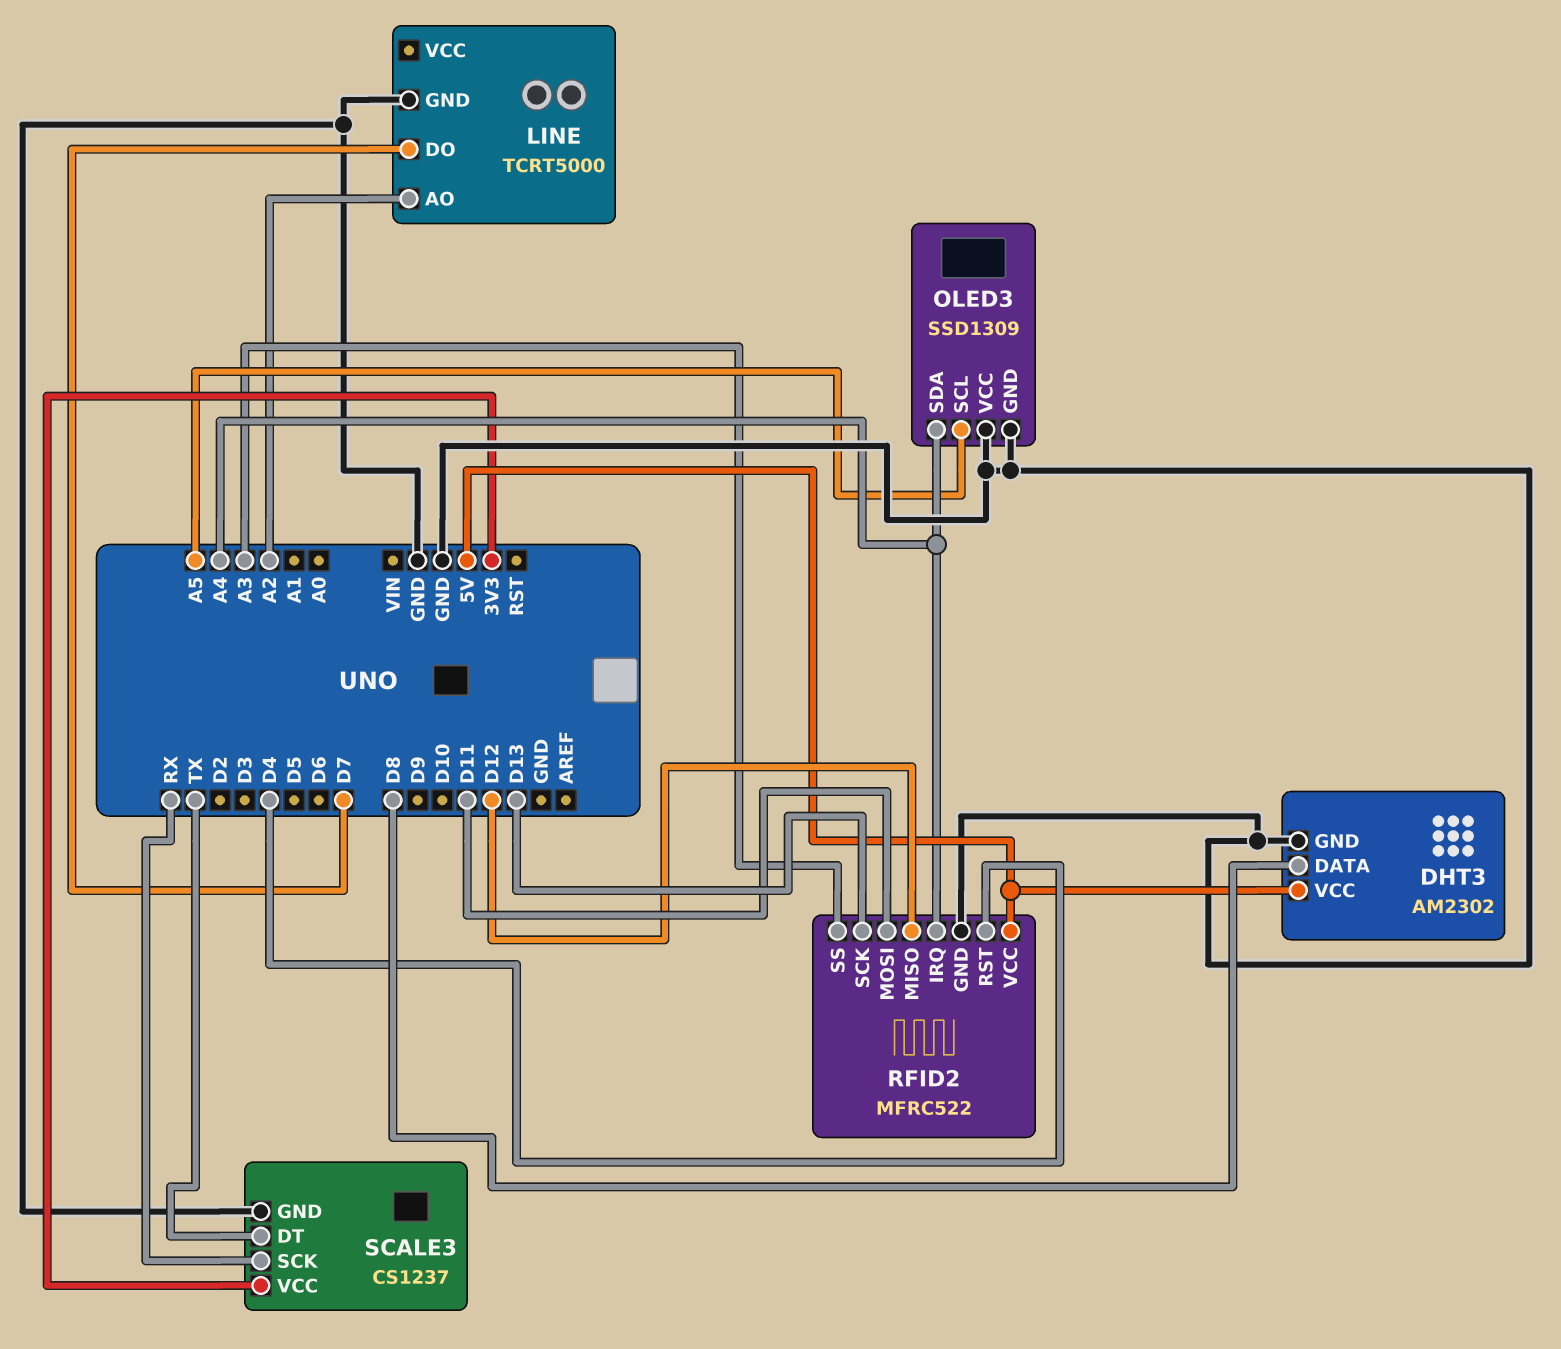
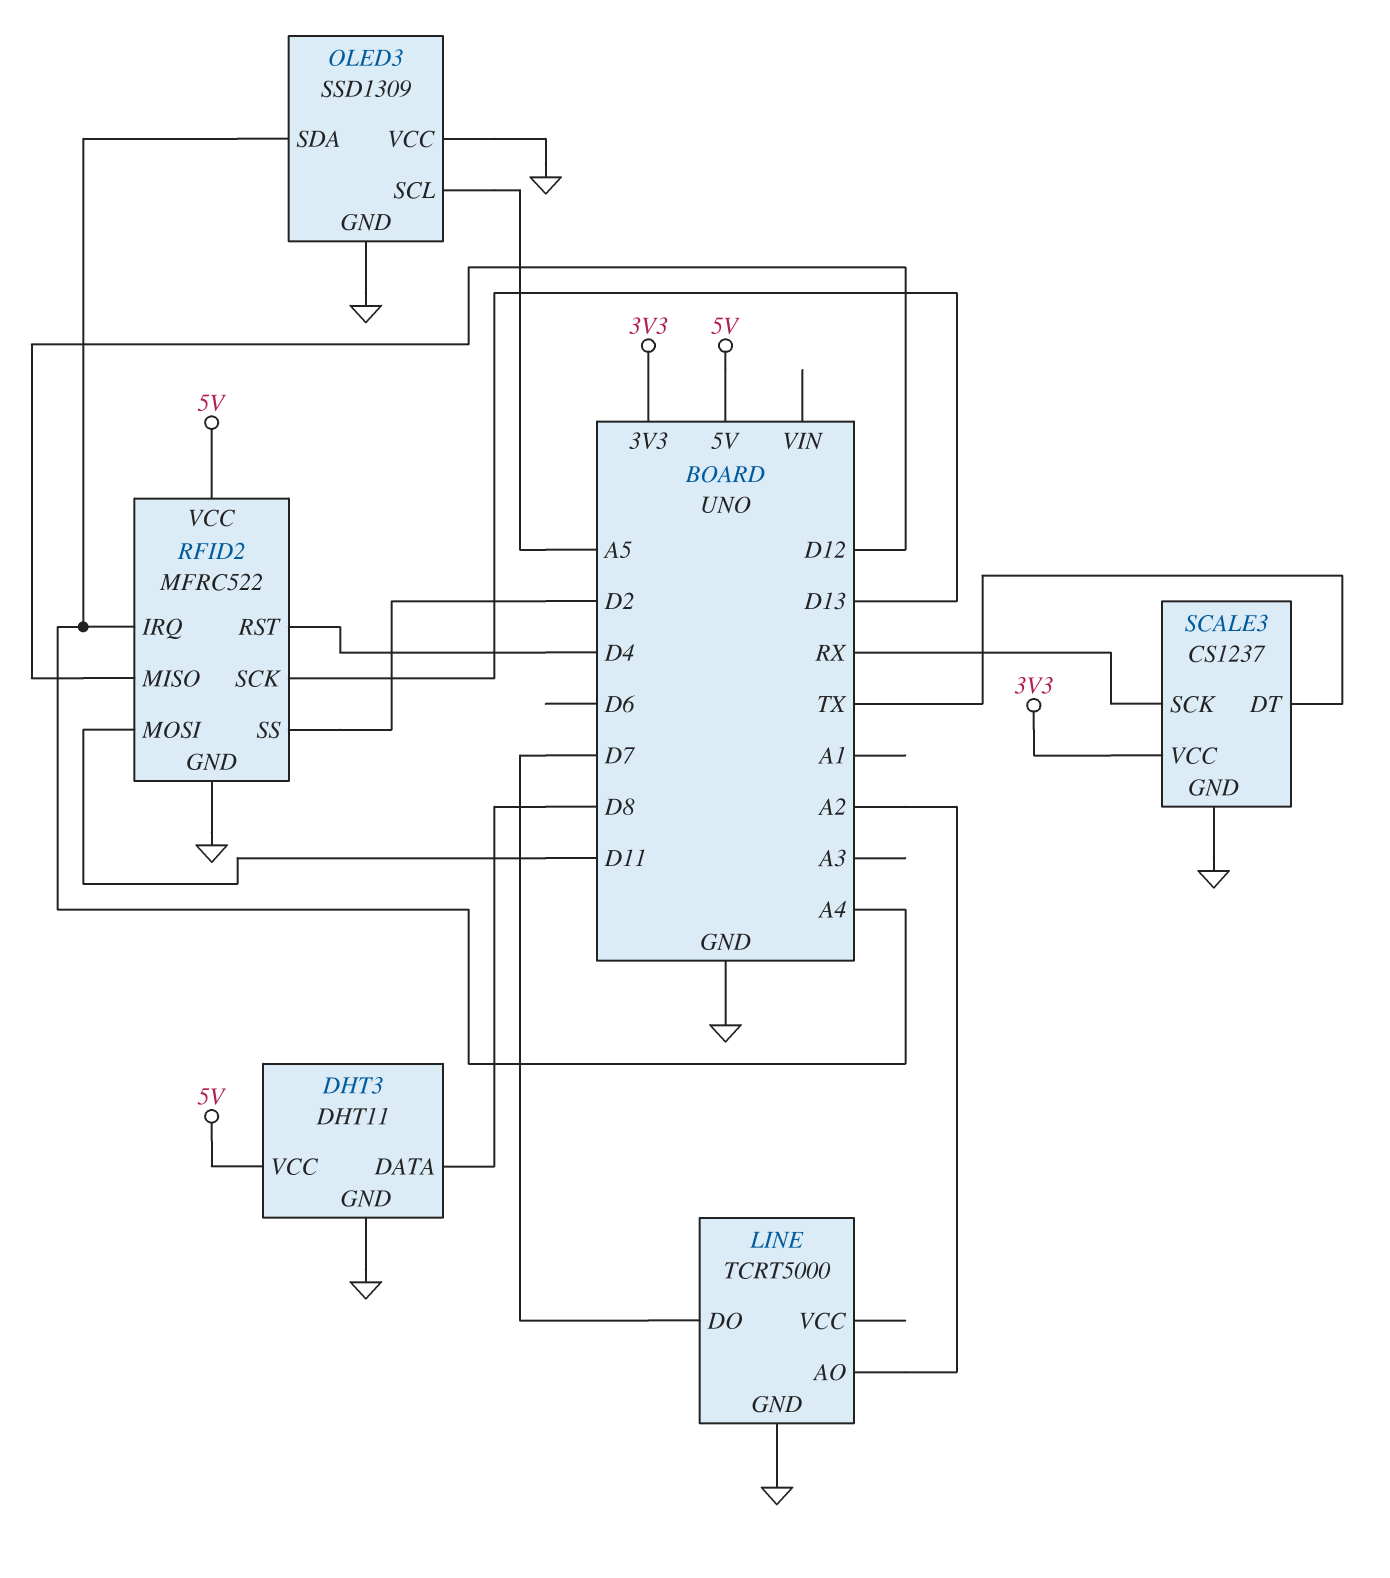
DHT3: AM2302 -> DHT11
RFID2 pin SS: A3 -> D2

